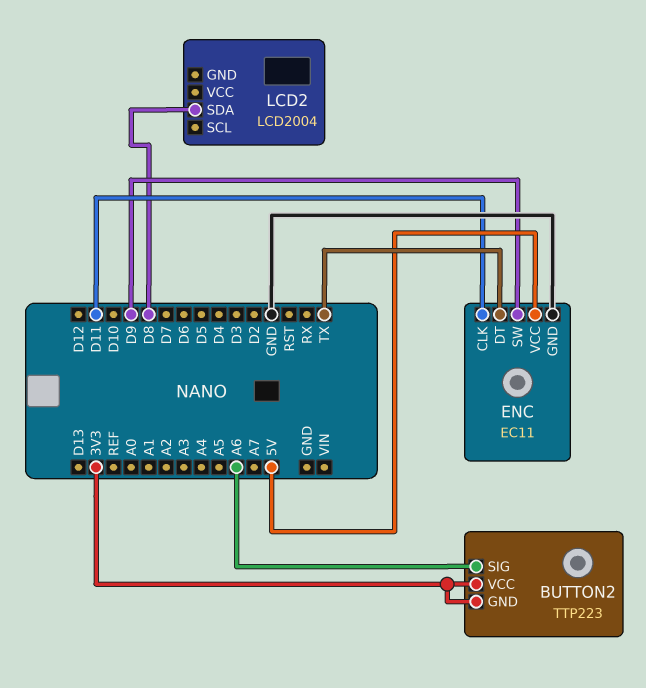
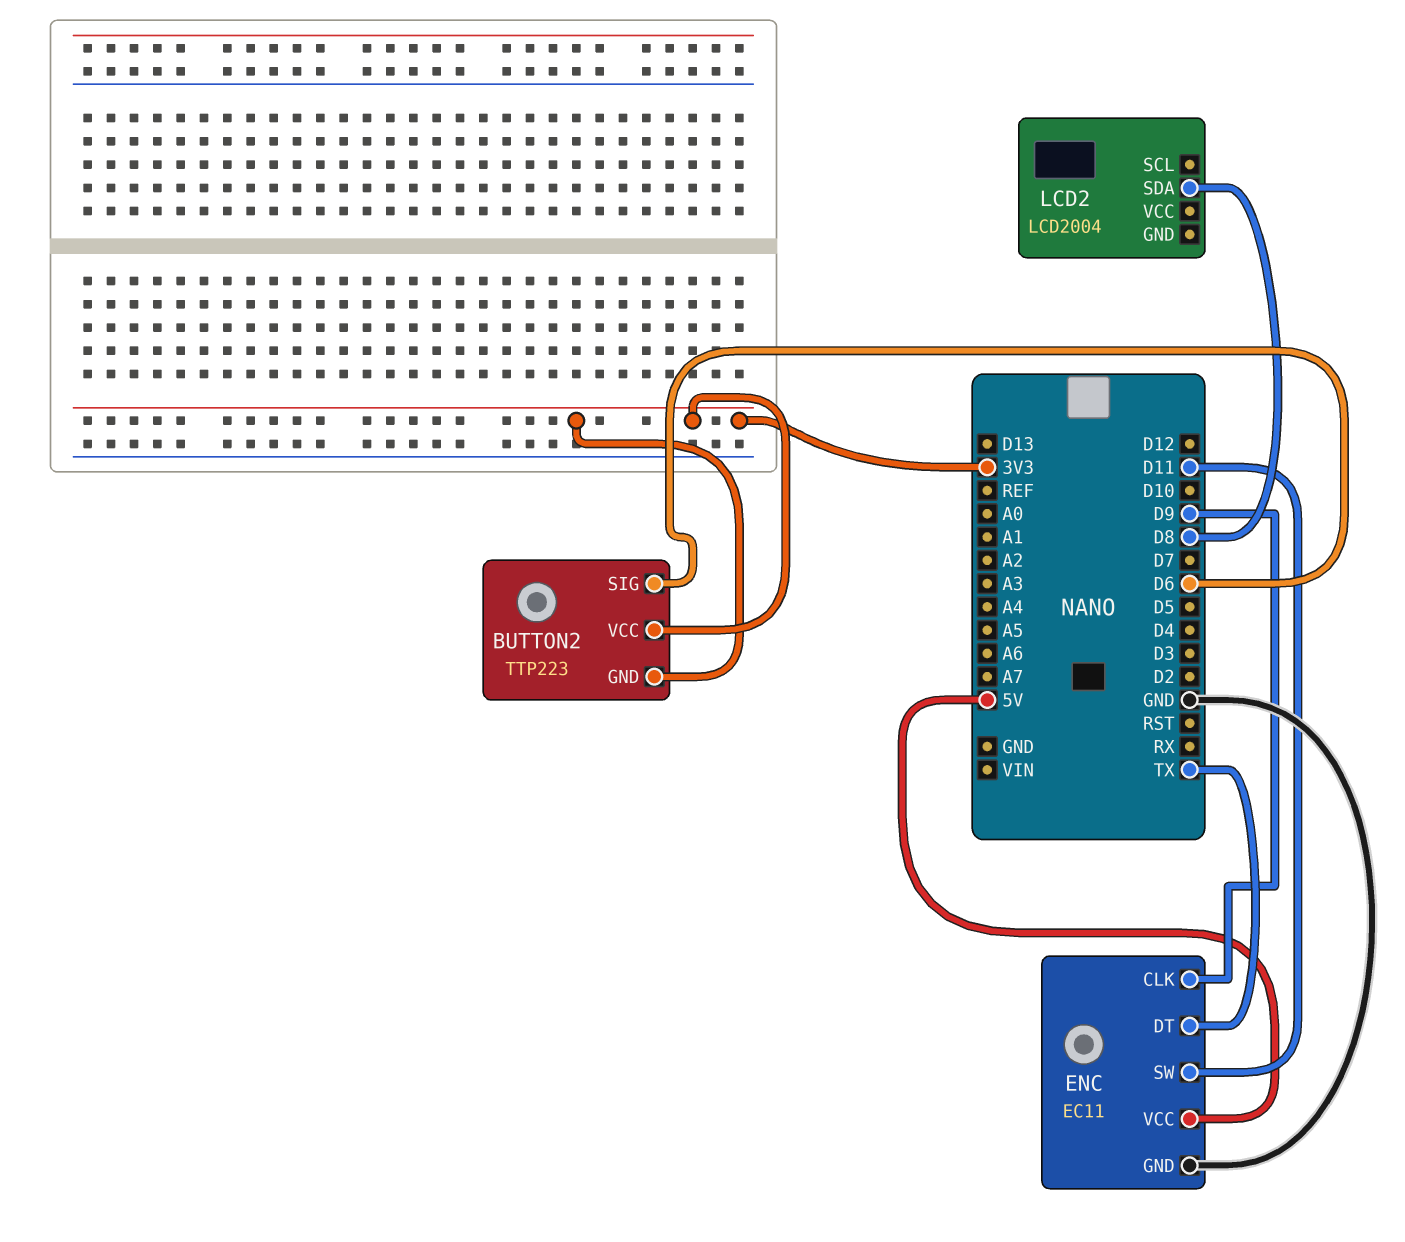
BUTTON2 pin SIG: A6 -> D6
ENC pin CLK: D11 -> D9
ENC pin SW: D9 -> D11

